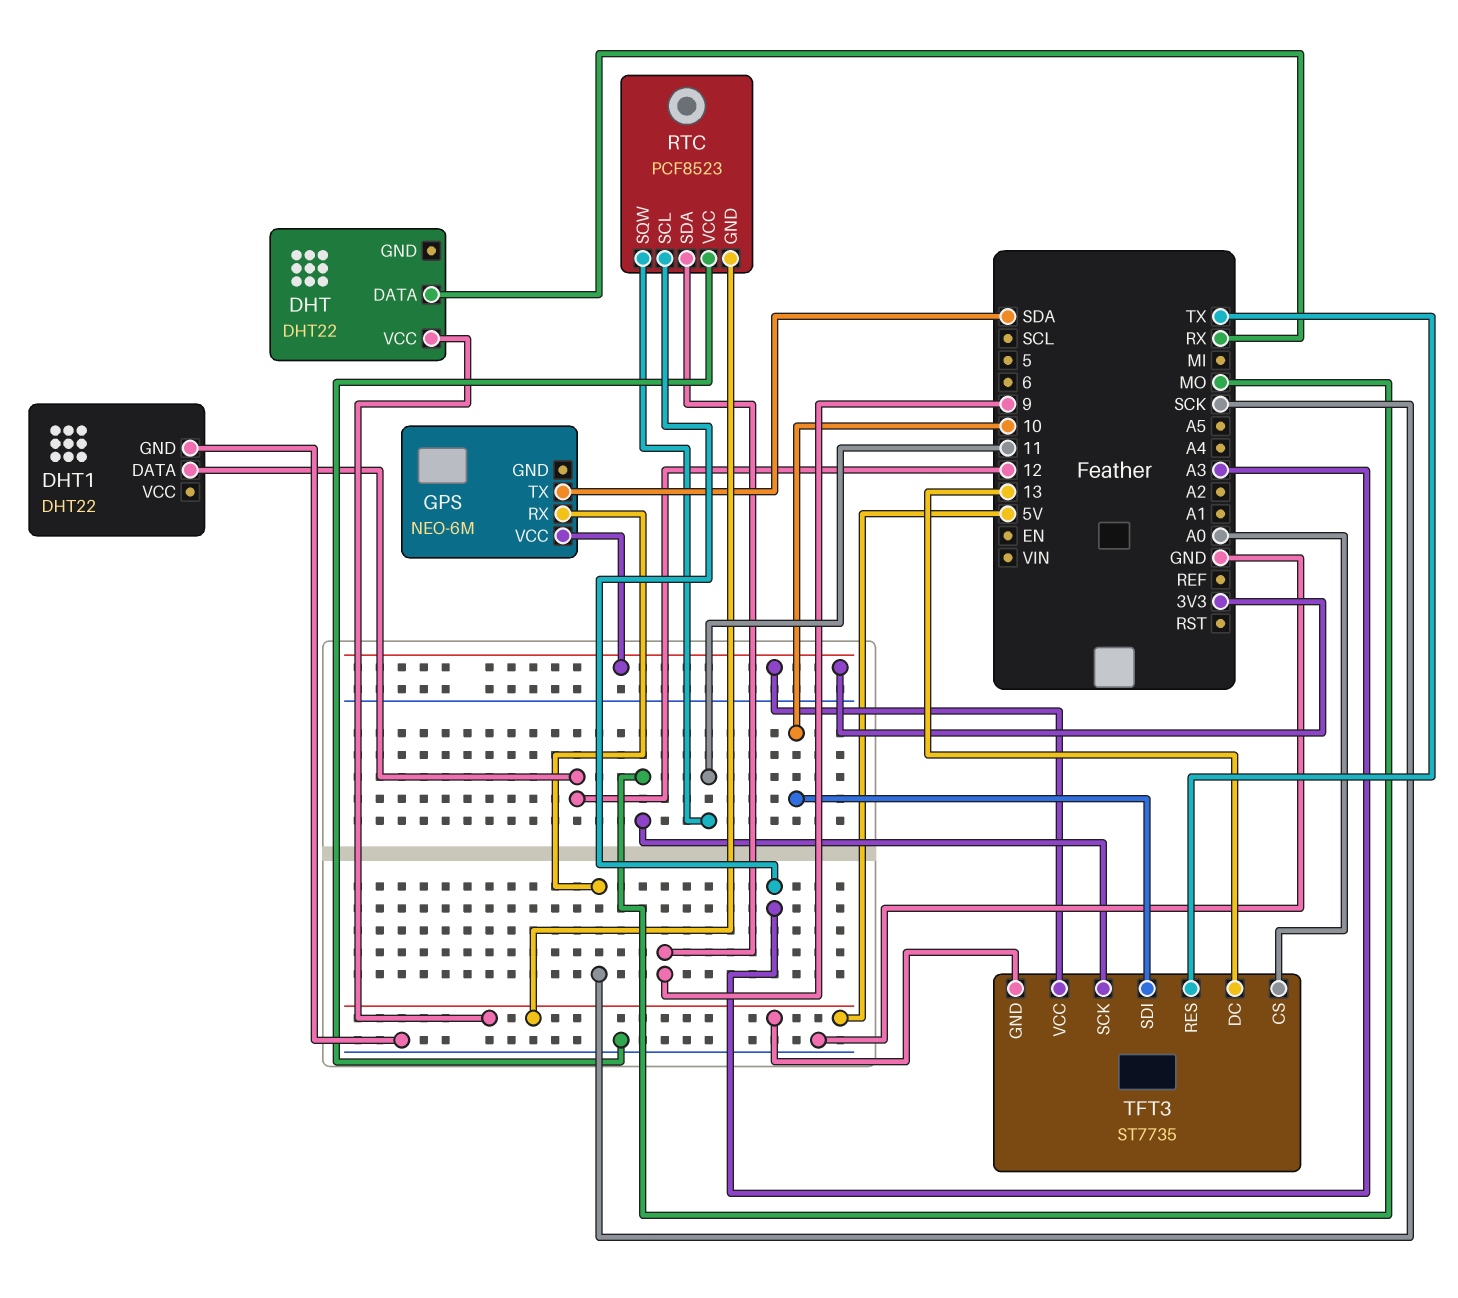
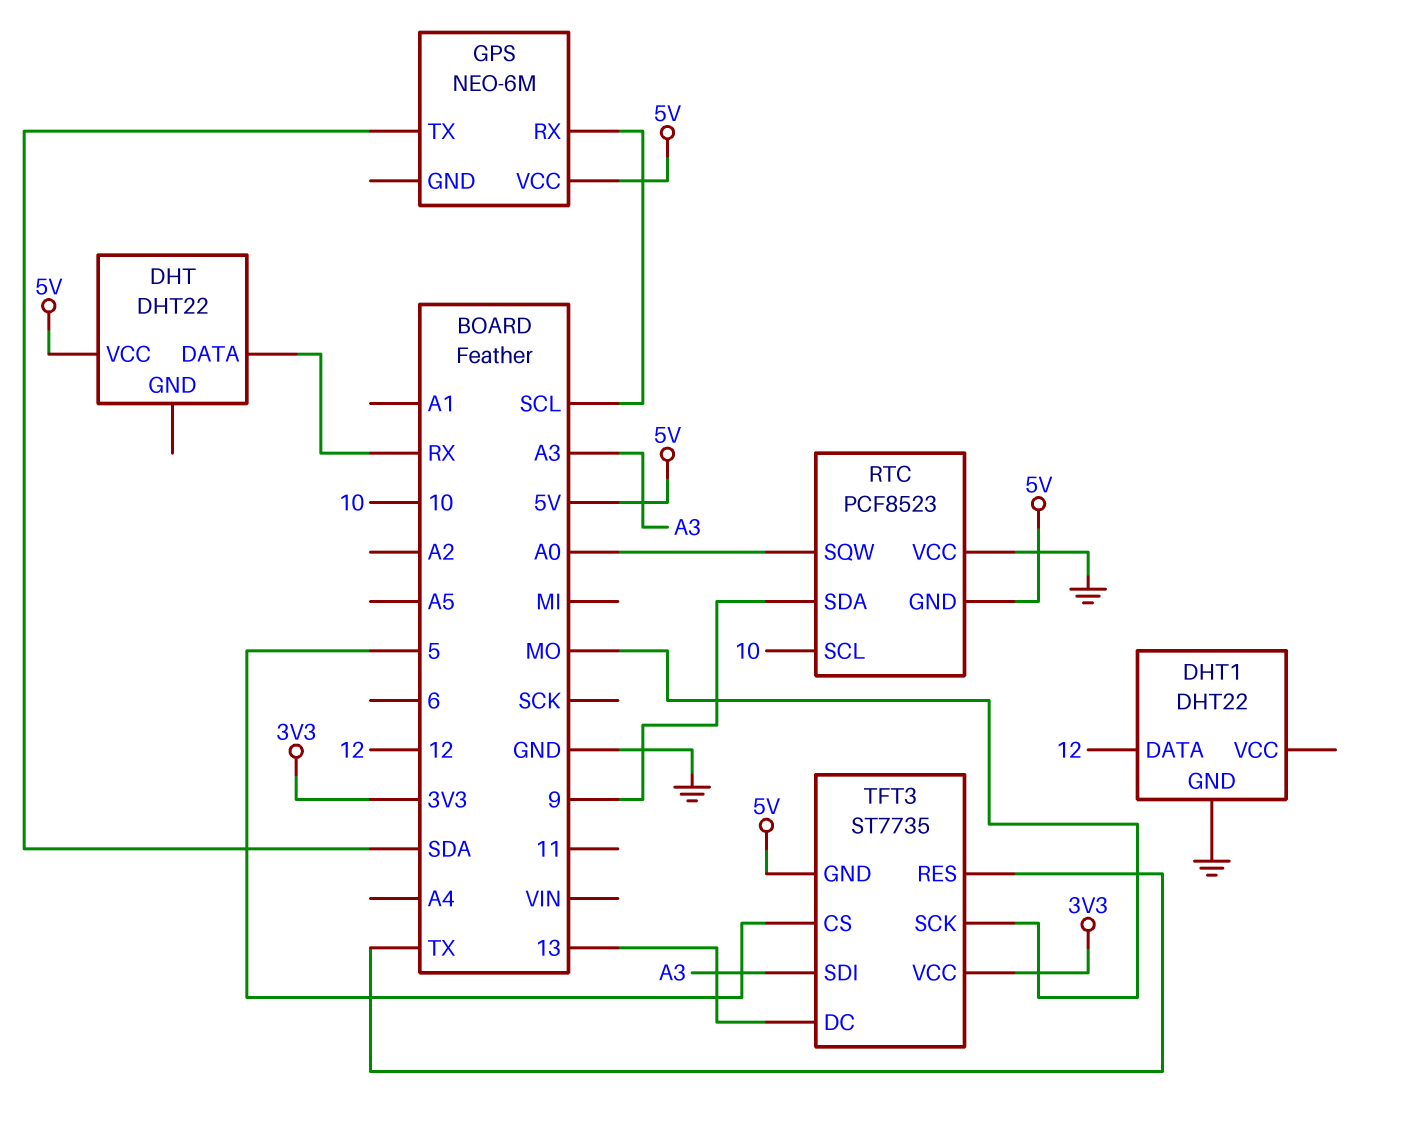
GPS pin RX: SCK -> SCL
GPS pin VCC: 3V3 -> 5V
RTC pin SCL: A3 -> 10
RTC pin SQW: 11 -> A0
TFT3 pin CS: A0 -> 5
TFT3 pin SDI: 10 -> A3

